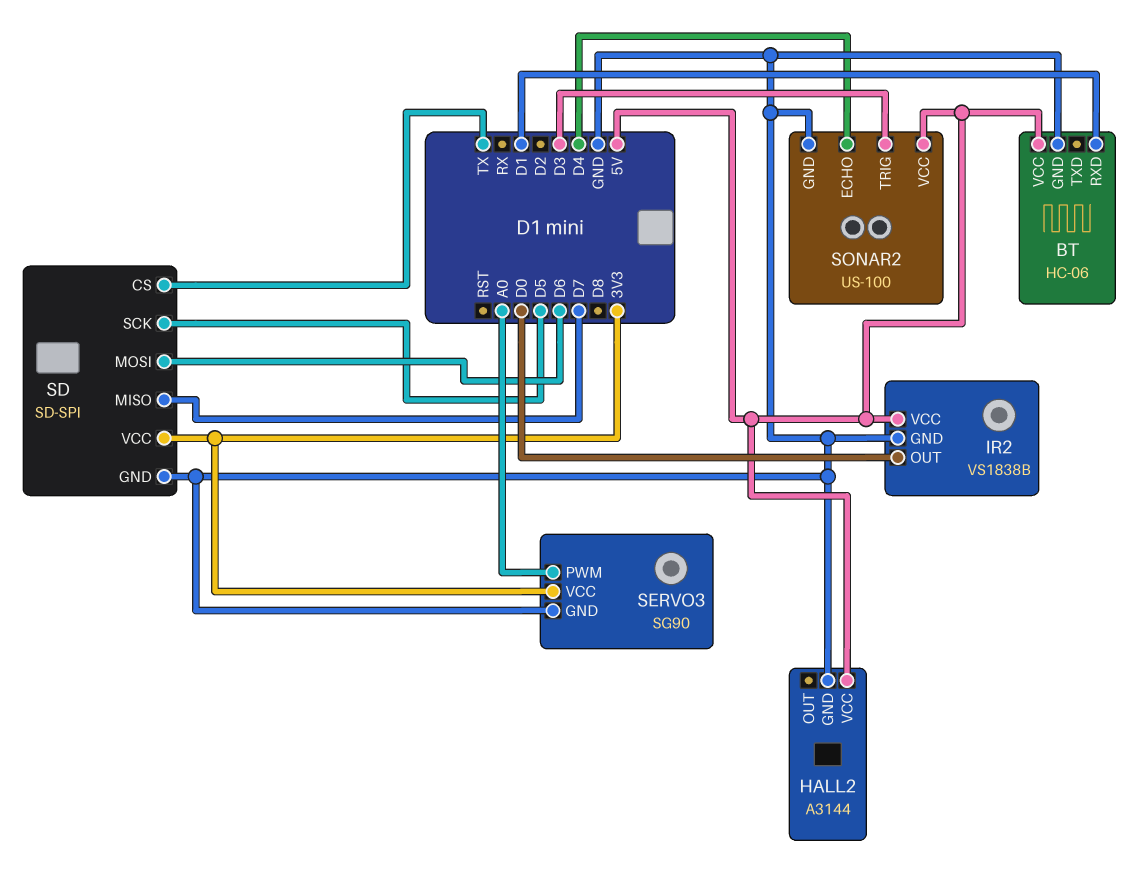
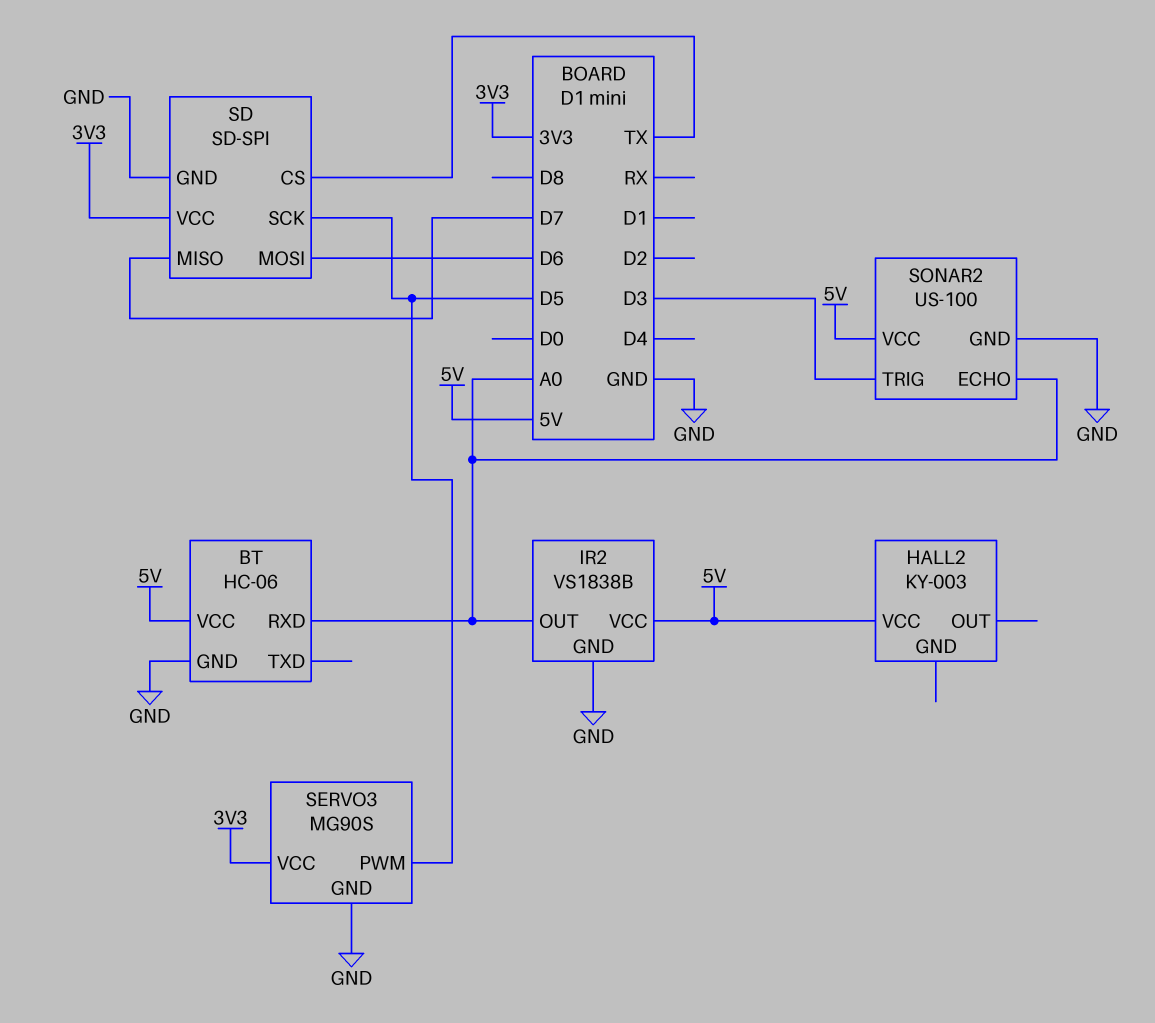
BT pin RXD: D1 -> A0
HALL2: A3144 -> KY-003
HALL2 pin GND: GND -> none
IR2 pin OUT: D0 -> A0
SERVO3: SG90 -> MG90S
SERVO3 pin PWM: A0 -> D5
SONAR2 pin ECHO: D4 -> A0

